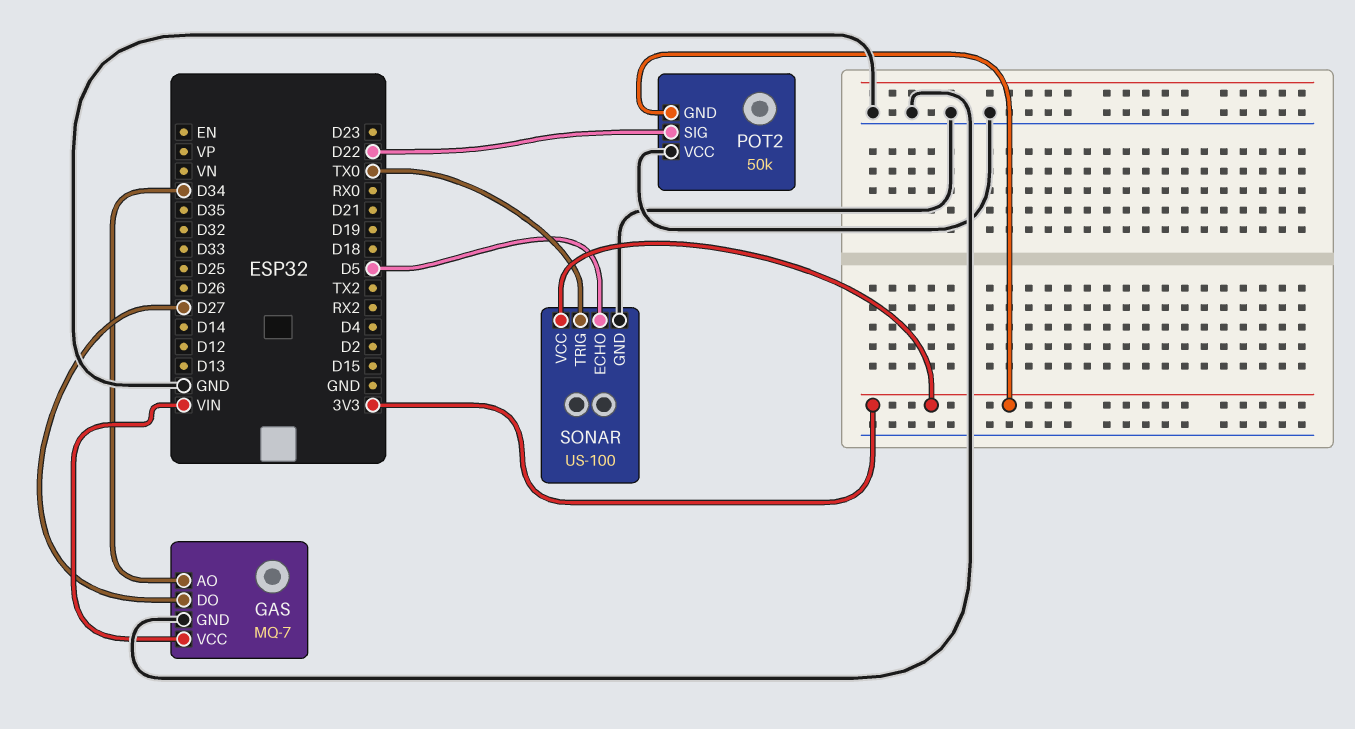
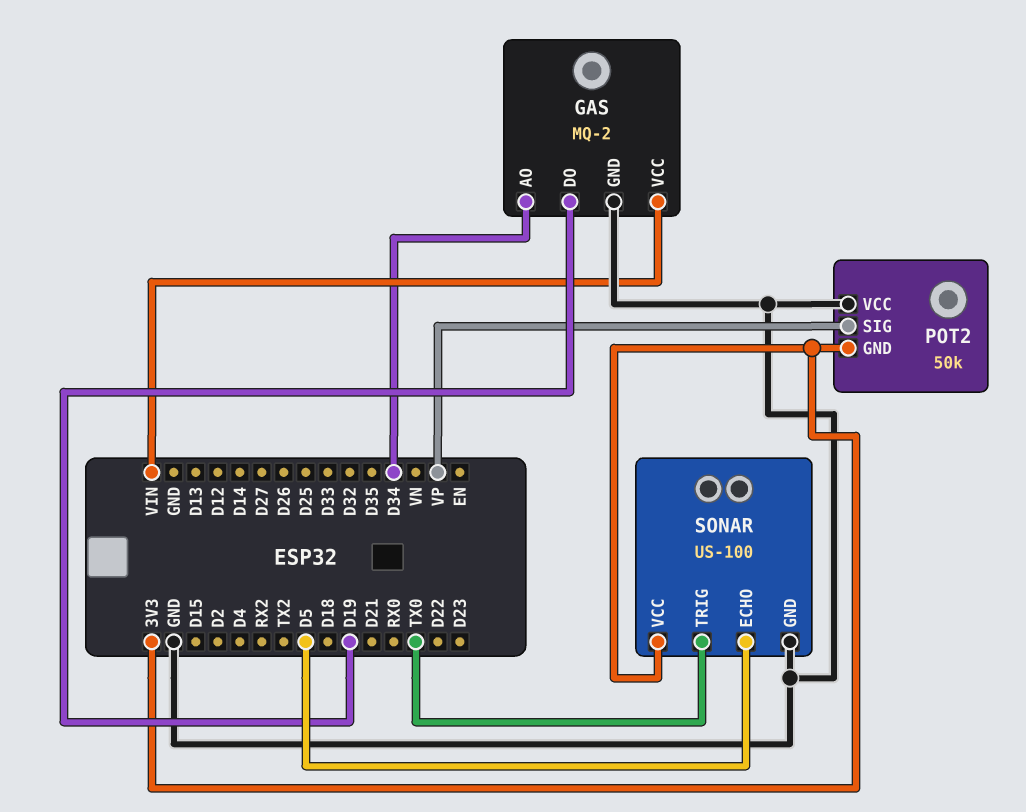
GAS: MQ-7 -> MQ-2
GAS pin DO: D27 -> D19
POT2 pin SIG: D22 -> VP

